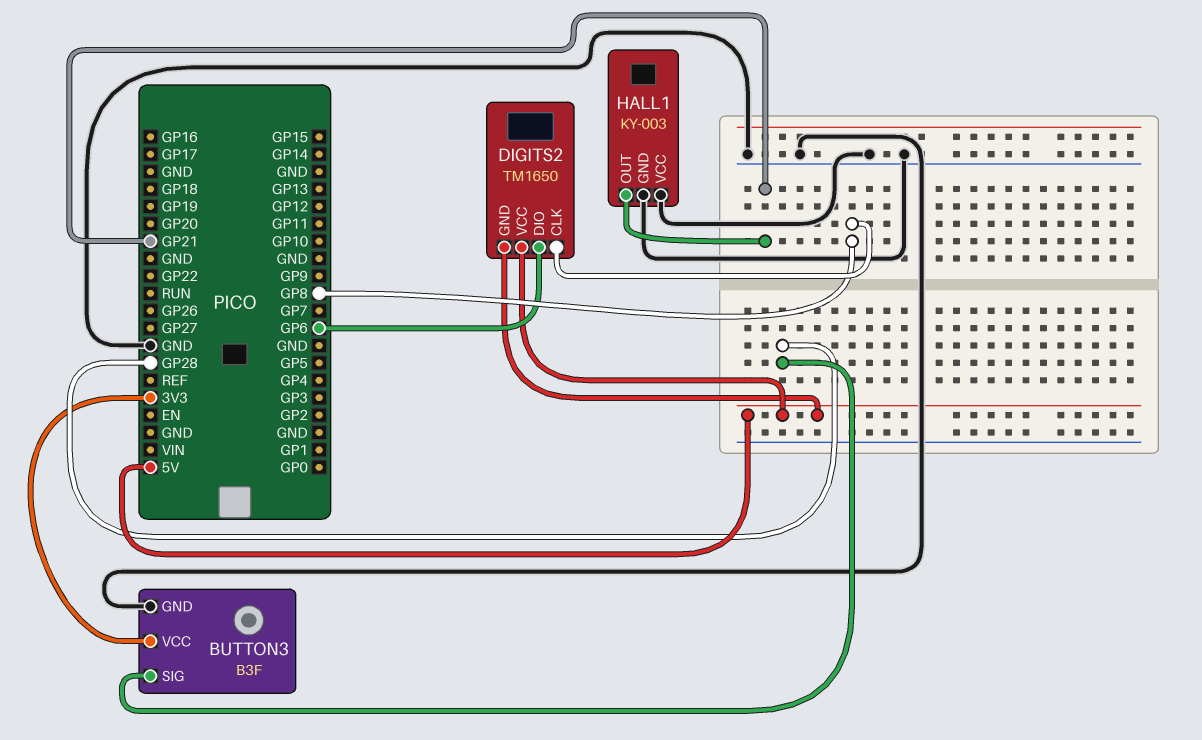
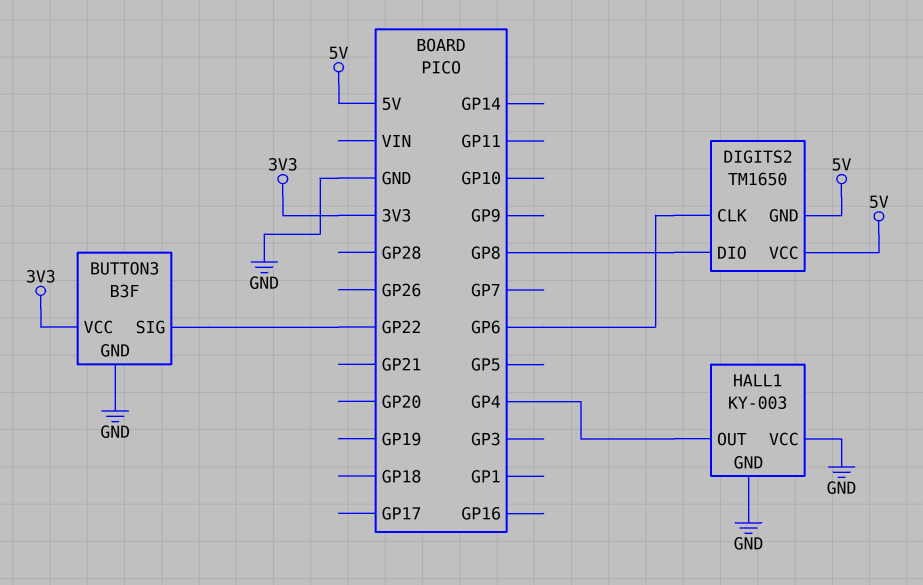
BUTTON3 pin SIG: GP28 -> GP22
DIGITS2 pin CLK: GP8 -> GP6
DIGITS2 pin DIO: GP6 -> GP8
HALL1 pin OUT: GP21 -> GP4

